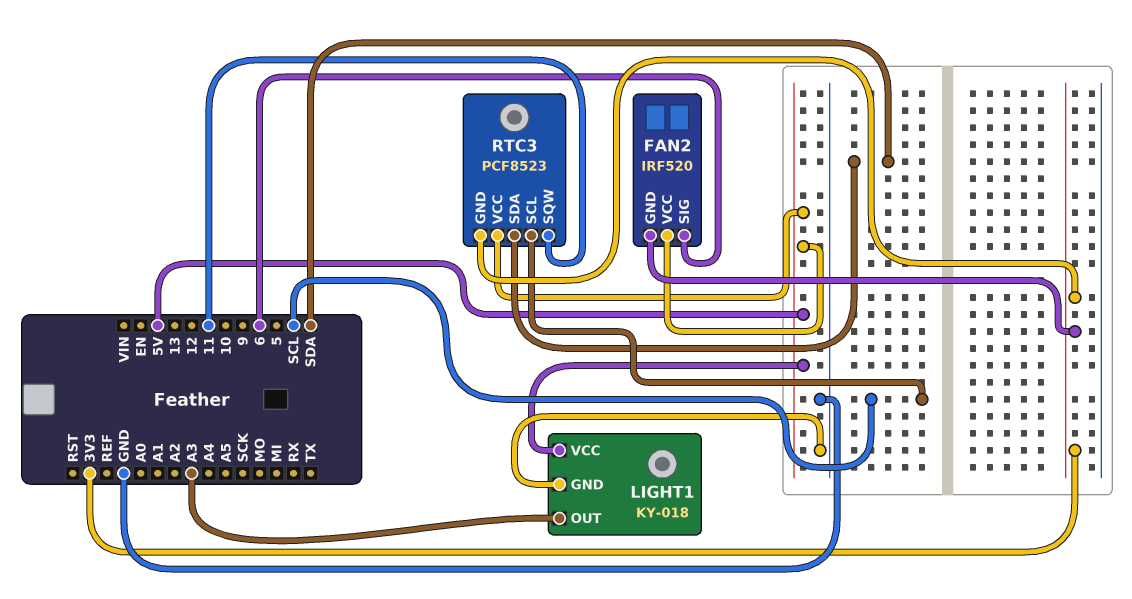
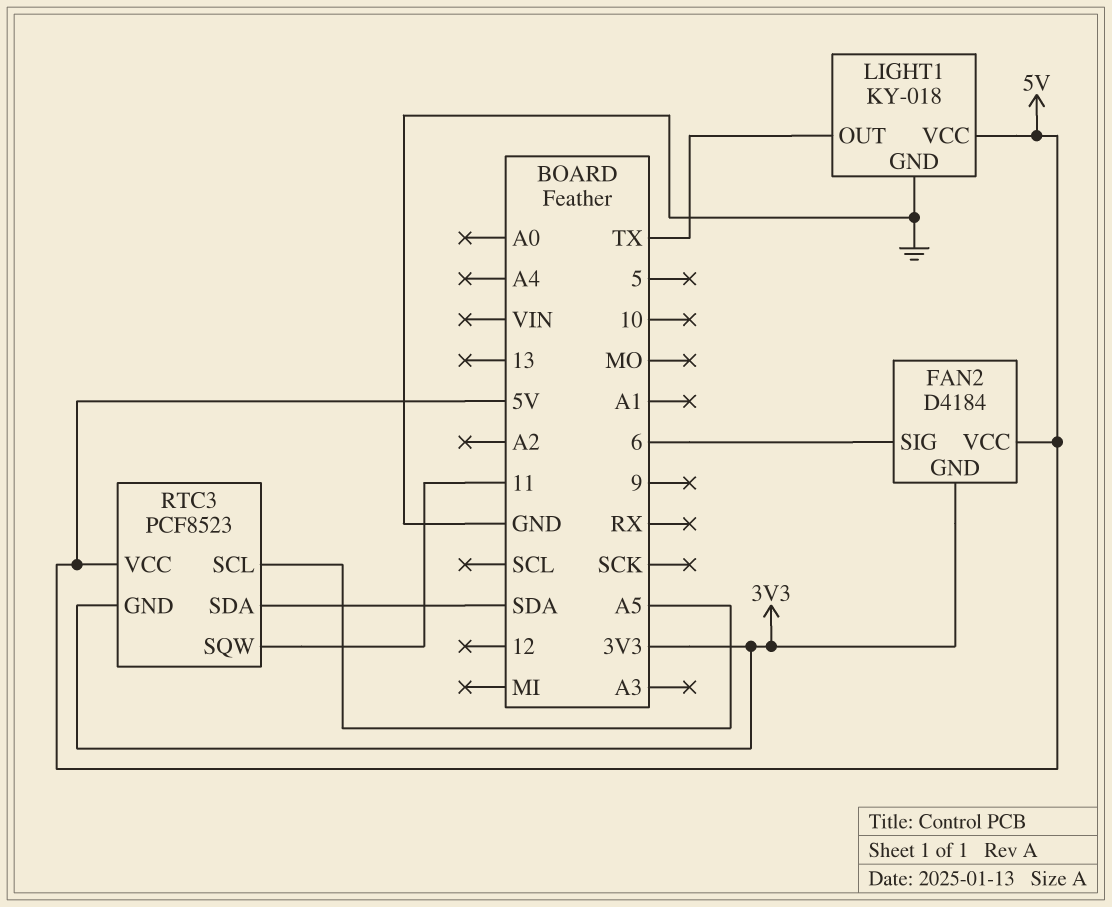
FAN2: IRF520 -> D4184
LIGHT1 pin OUT: A3 -> TX
RTC3 pin SCL: SCL -> A5

